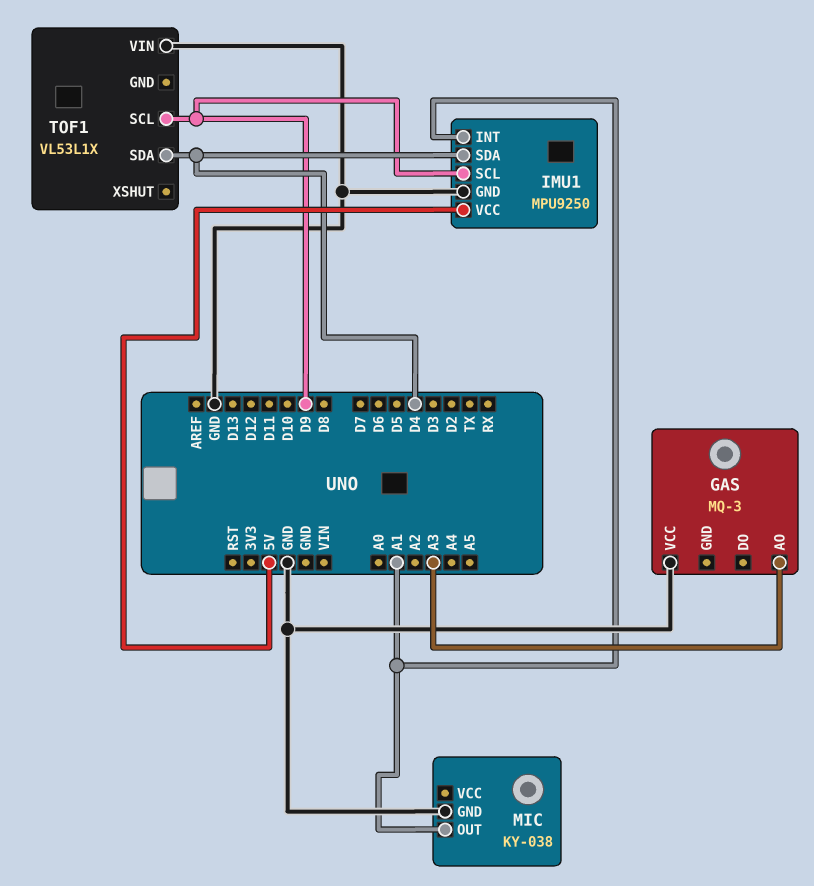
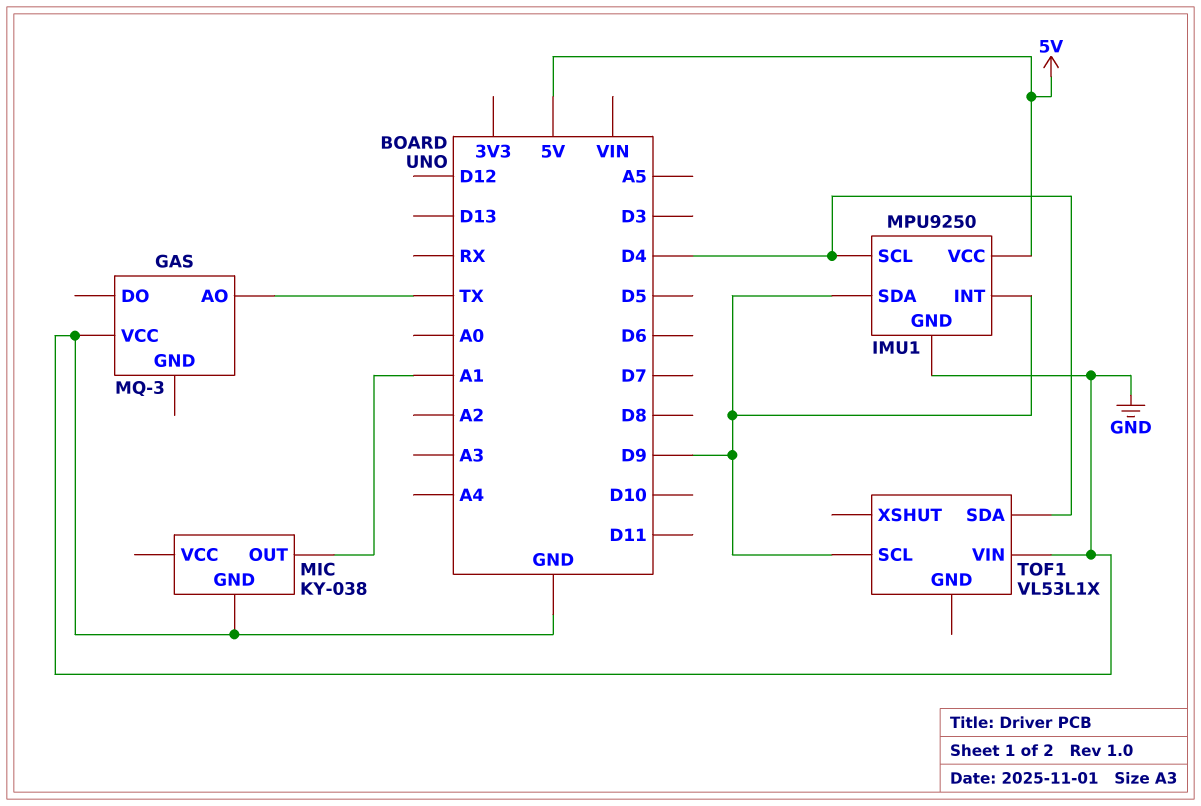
GAS pin AO: A3 -> TX
IMU1 pin INT: A1 -> D9
IMU1 pin SCL: D9 -> D4
IMU1 pin SDA: D4 -> D9

